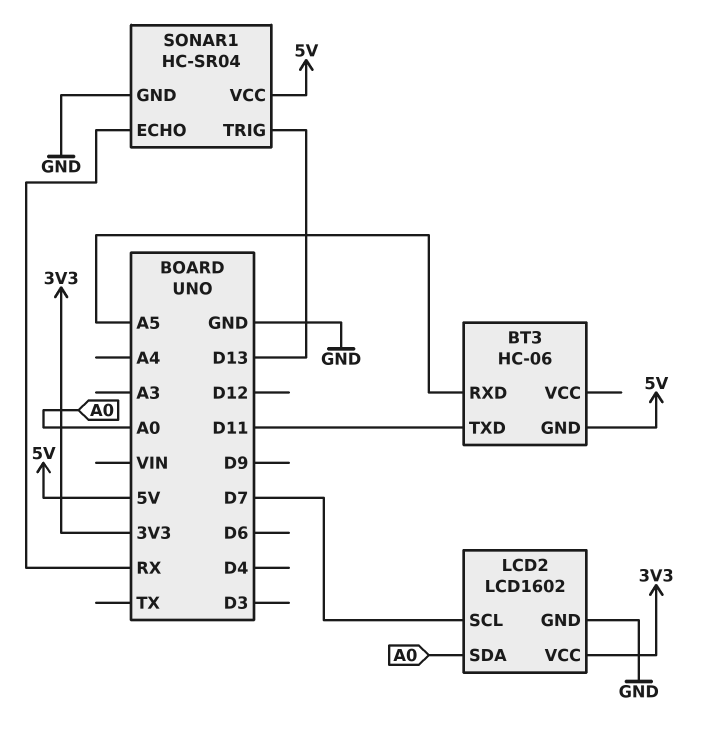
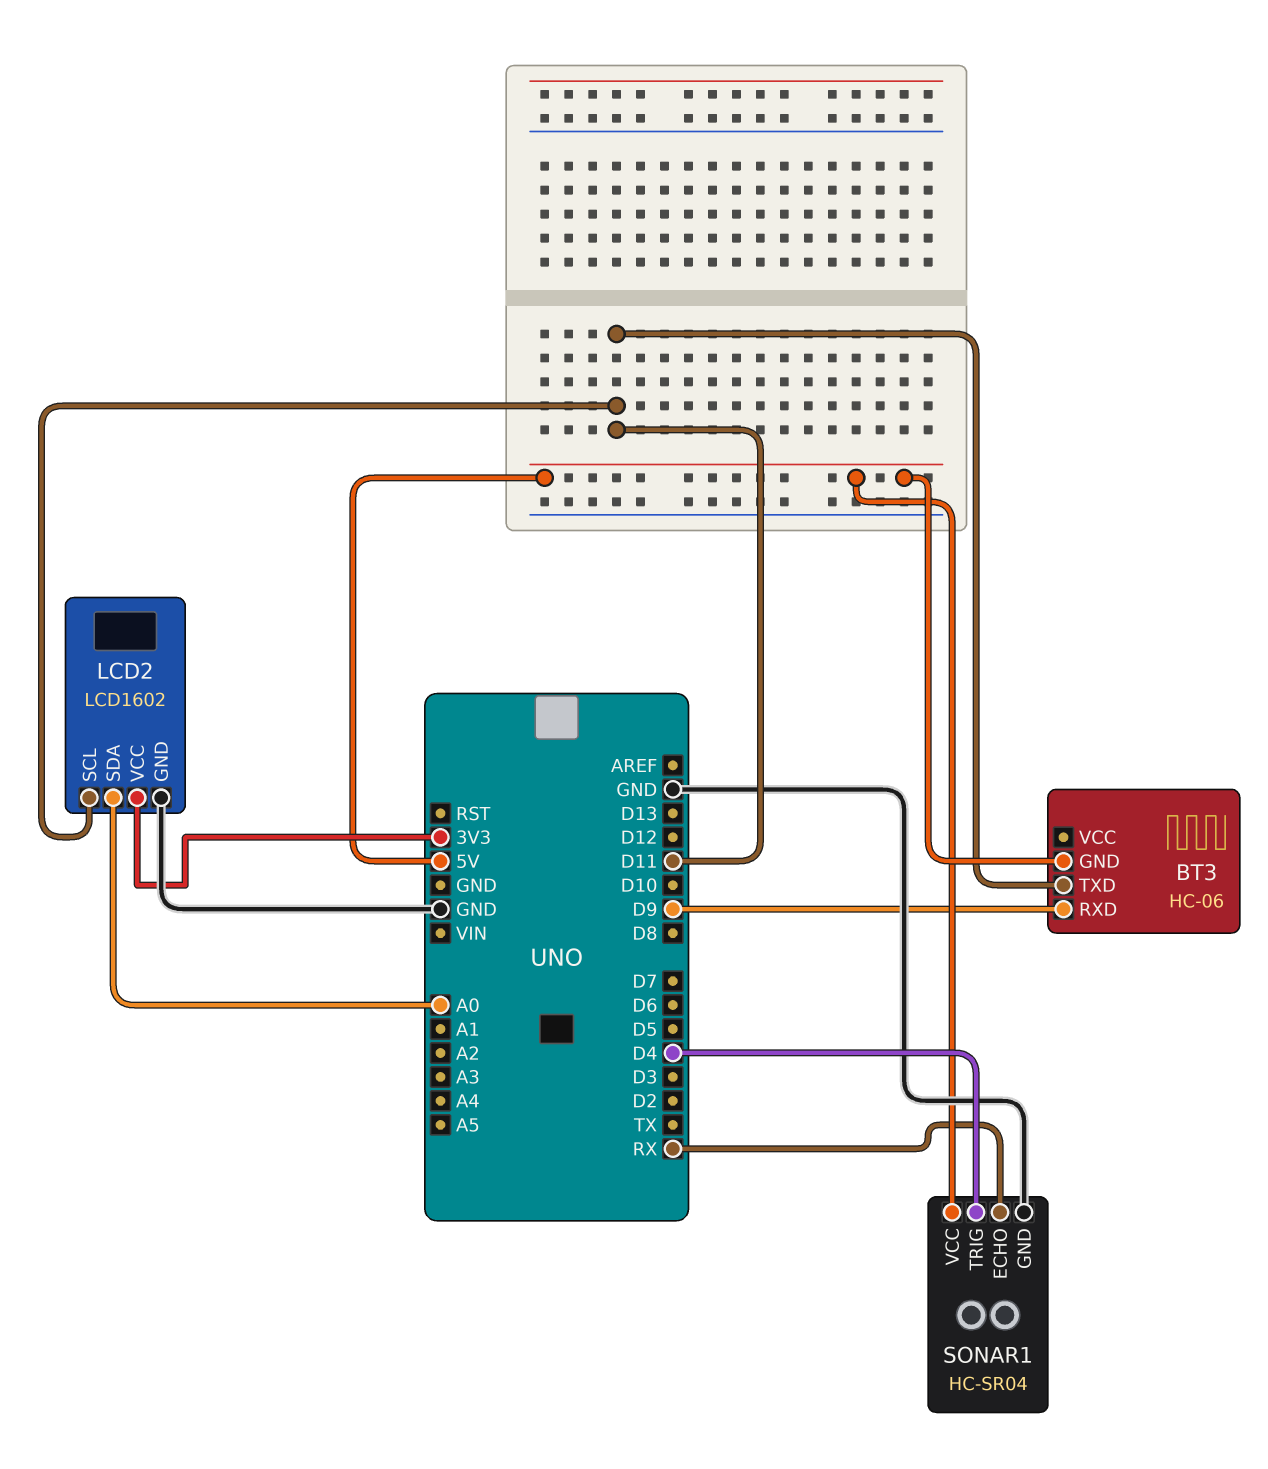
BT3 pin RXD: A5 -> D9
LCD2 pin SCL: D7 -> D11
SONAR1 pin TRIG: D13 -> D4

